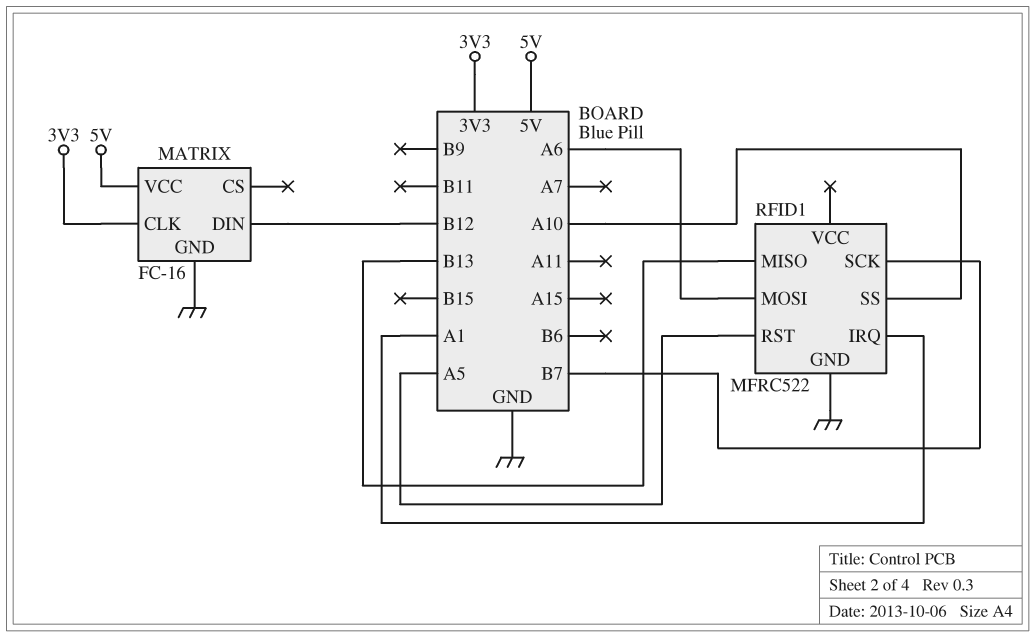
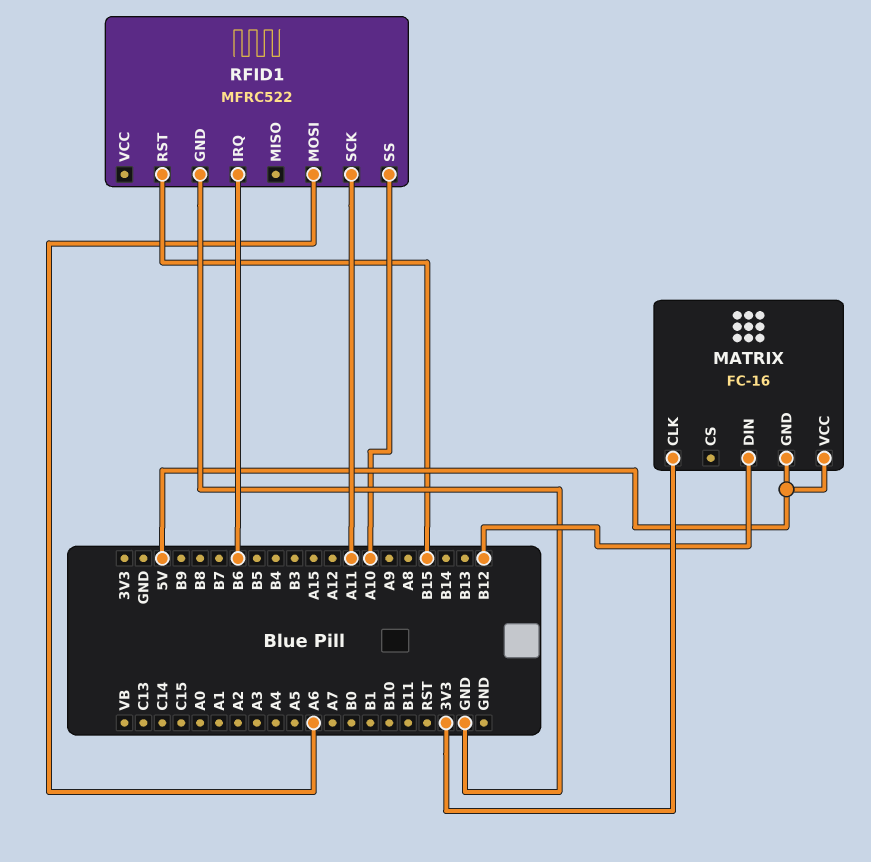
MATRIX pin GND: GND -> 5V
RFID1 pin IRQ: A1 -> B6
RFID1 pin MISO: B13 -> none
RFID1 pin RST: A5 -> B15
RFID1 pin SCK: B7 -> A11

